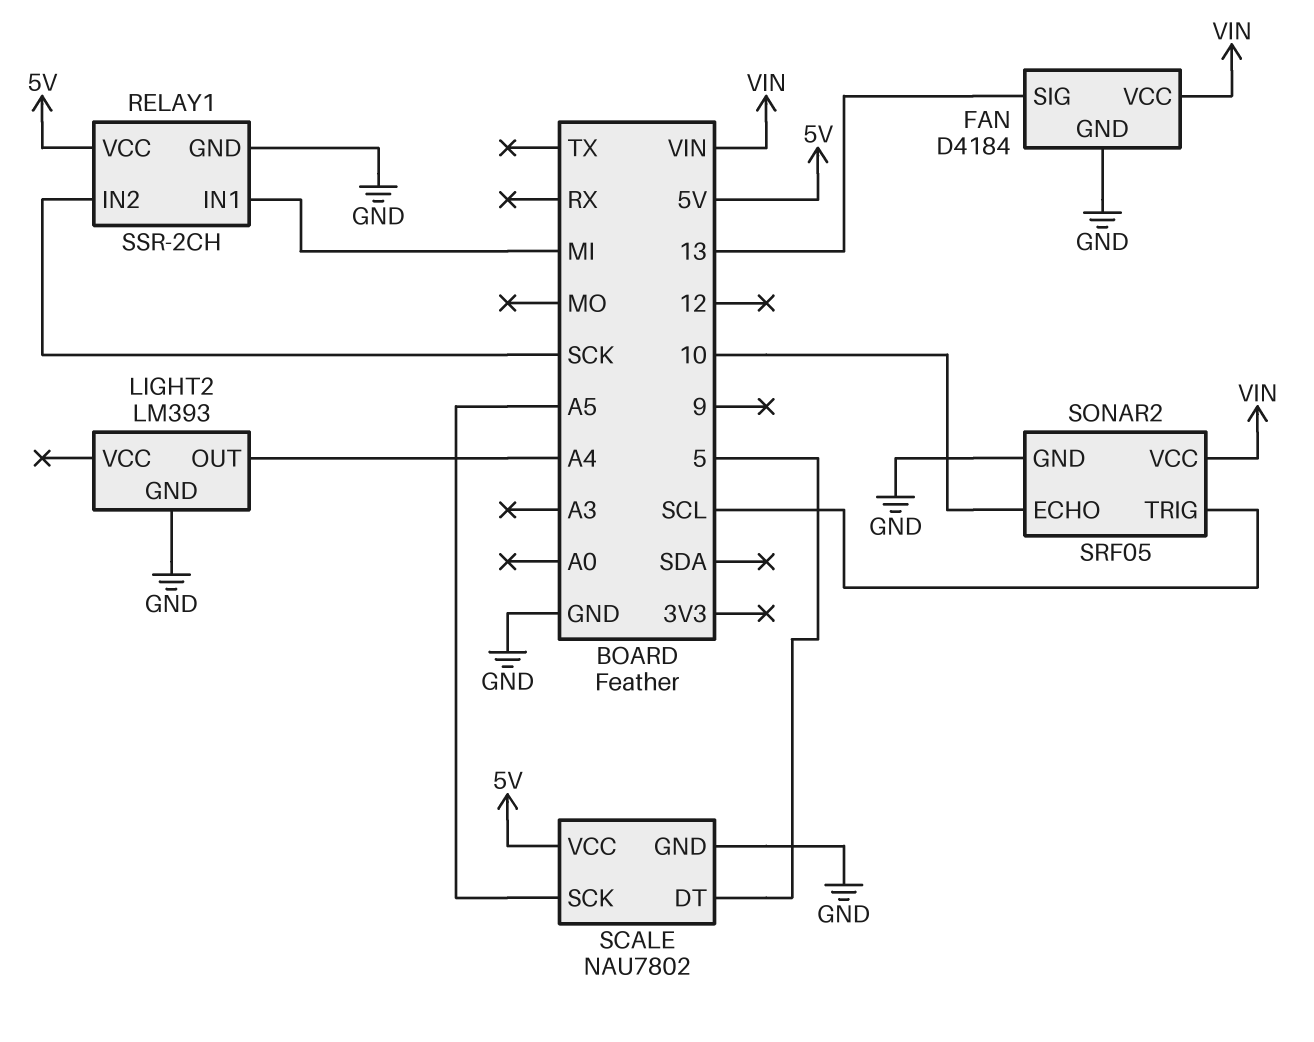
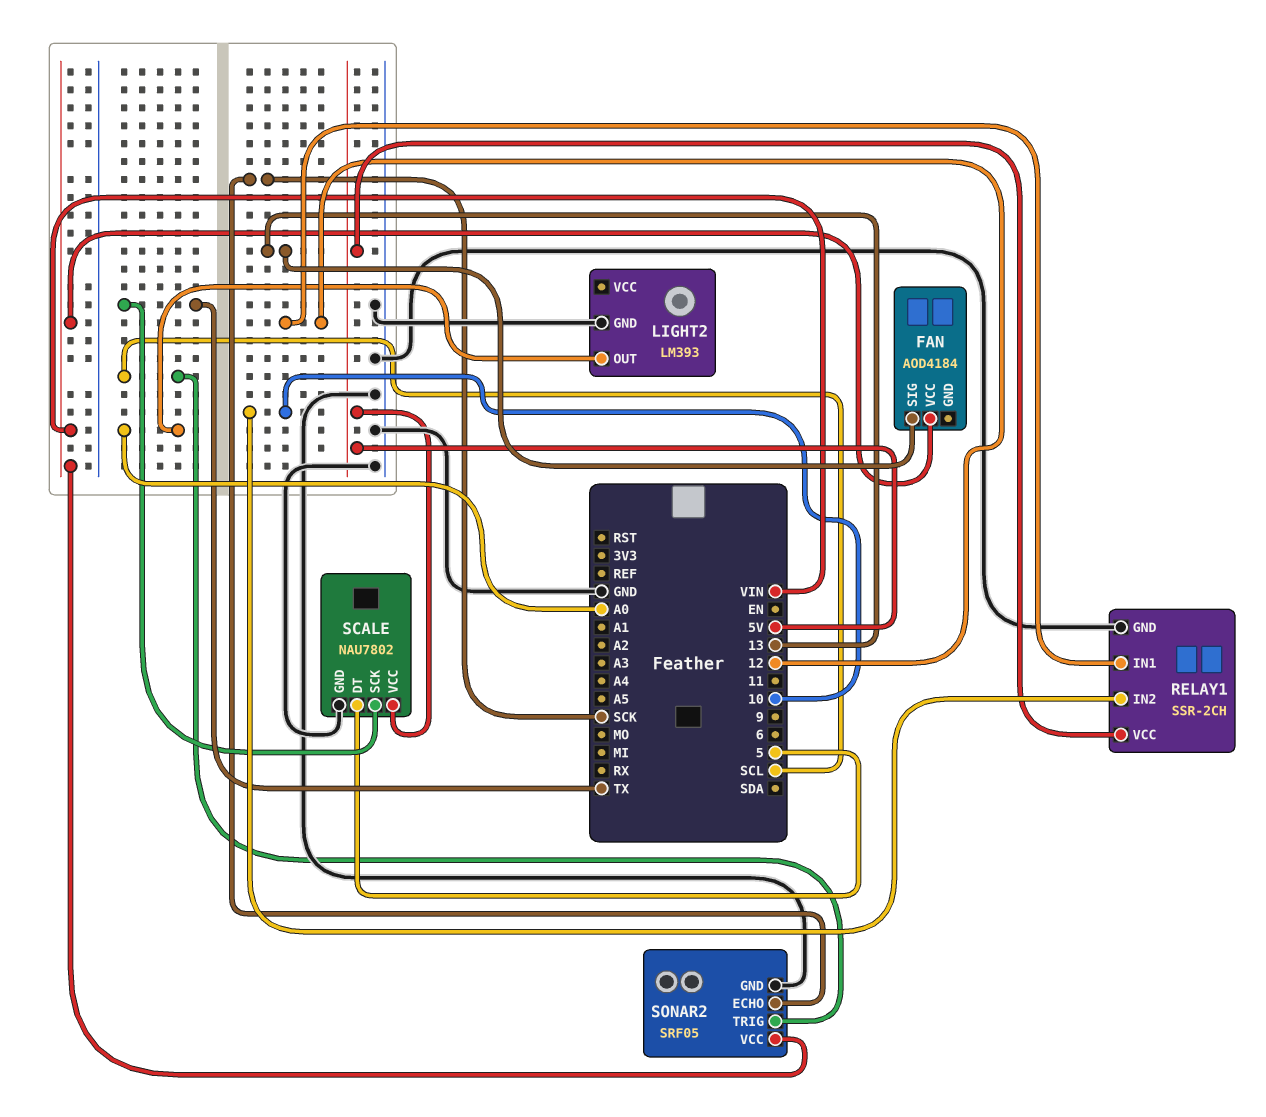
FAN: D4184 -> AOD4184
FAN pin GND: GND -> none
LIGHT2 pin OUT: A4 -> A0
RELAY1 pin IN1: MI -> 12
RELAY1 pin IN2: SCK -> 10
SCALE pin SCK: A5 -> TX
SONAR2 pin ECHO: 10 -> SCK

